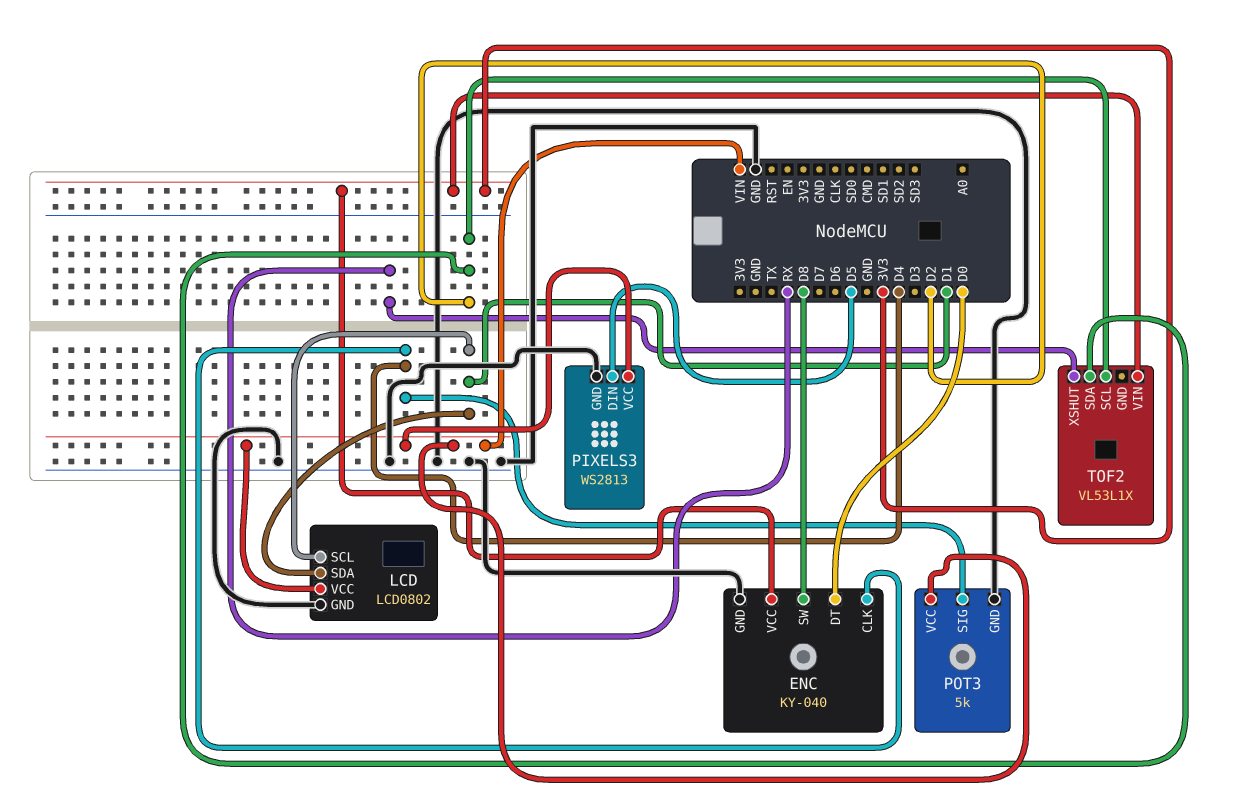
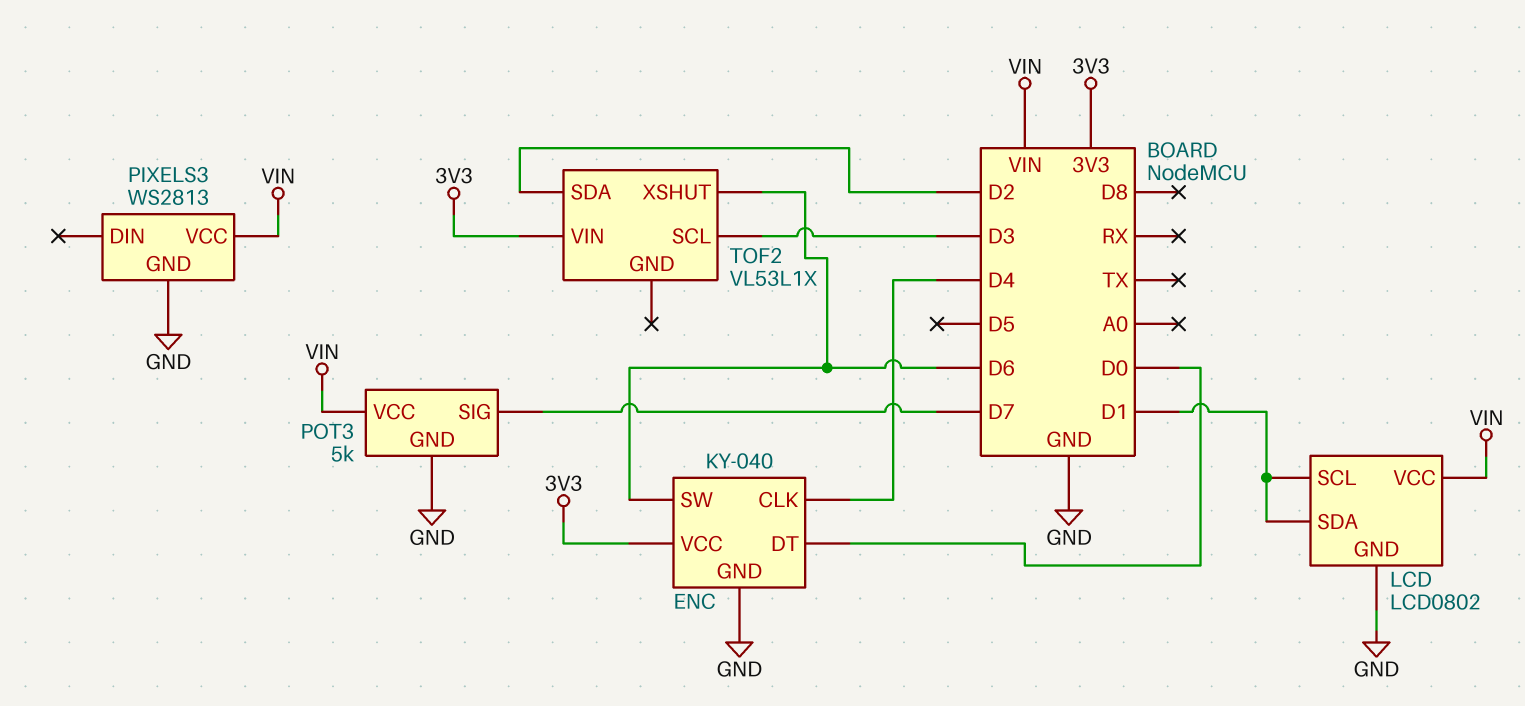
ENC pin SW: D8 -> D6
PIXELS3 pin DIN: D5 -> none
POT3 pin SIG: D4 -> D7
TOF2 pin SCL: D2 -> D3
TOF2 pin XSHUT: RX -> D6

